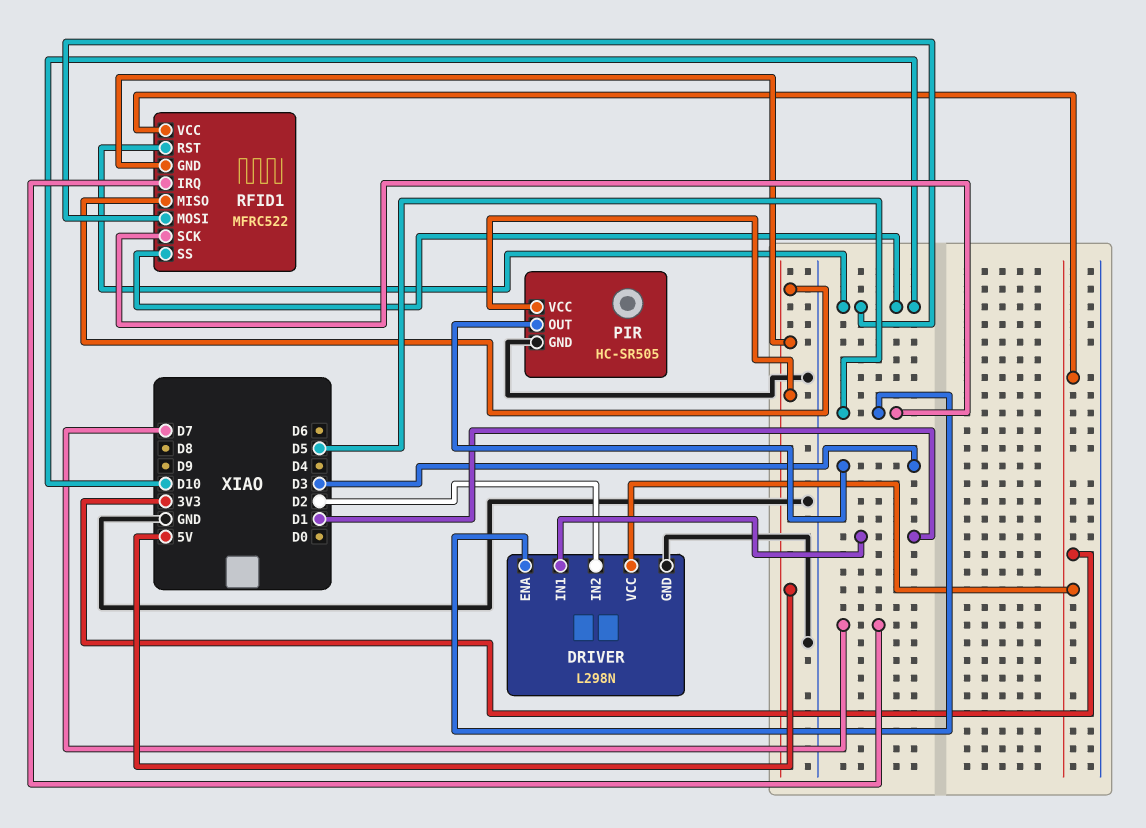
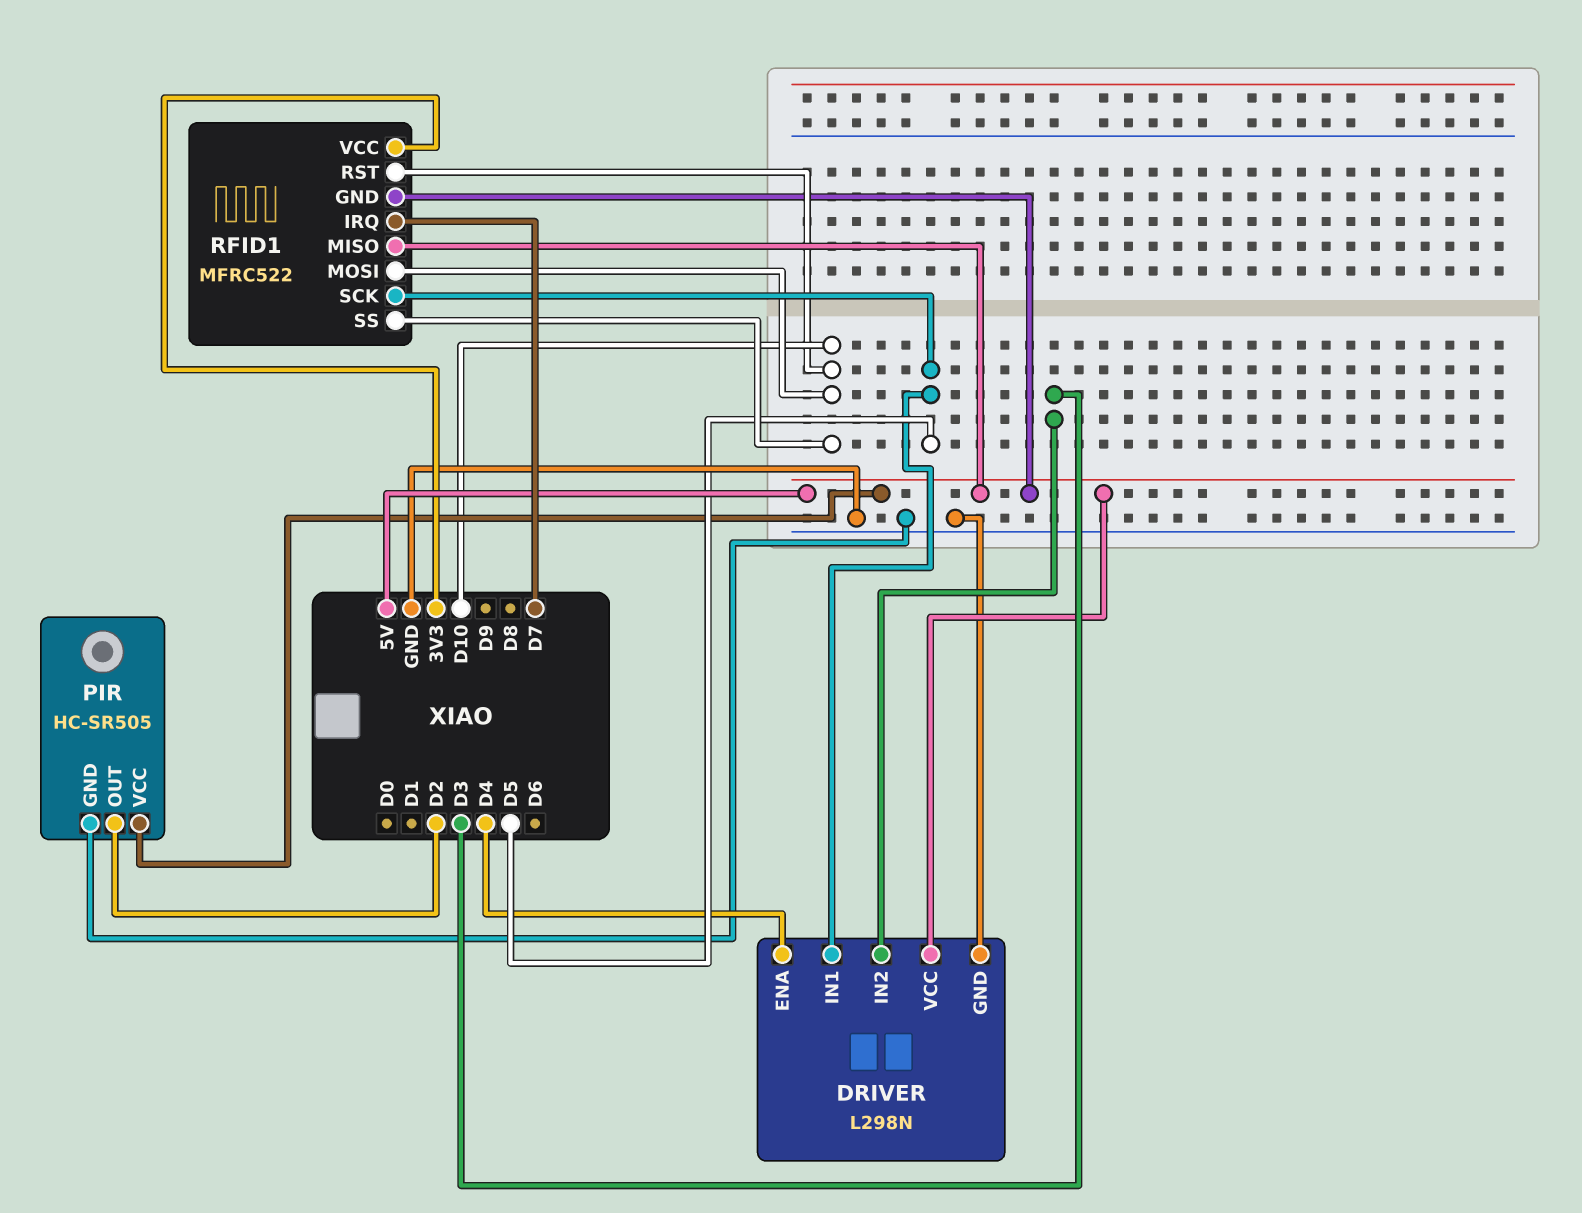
DRIVER pin ENA: D5 -> D4
DRIVER pin IN1: D1 -> D5
DRIVER pin IN2: D2 -> D3
DRIVER pin VCC: 3V3 -> 5V
PIR pin OUT: D3 -> D2

